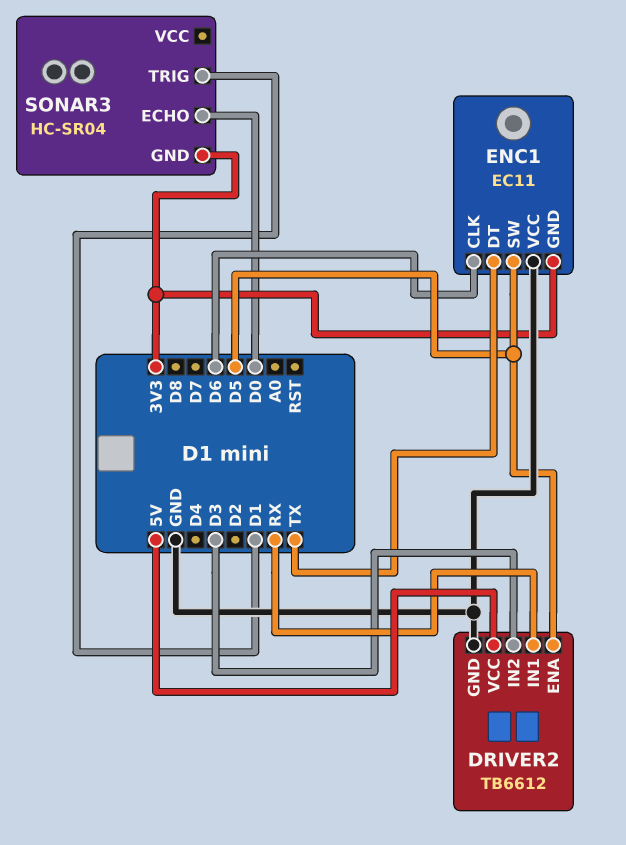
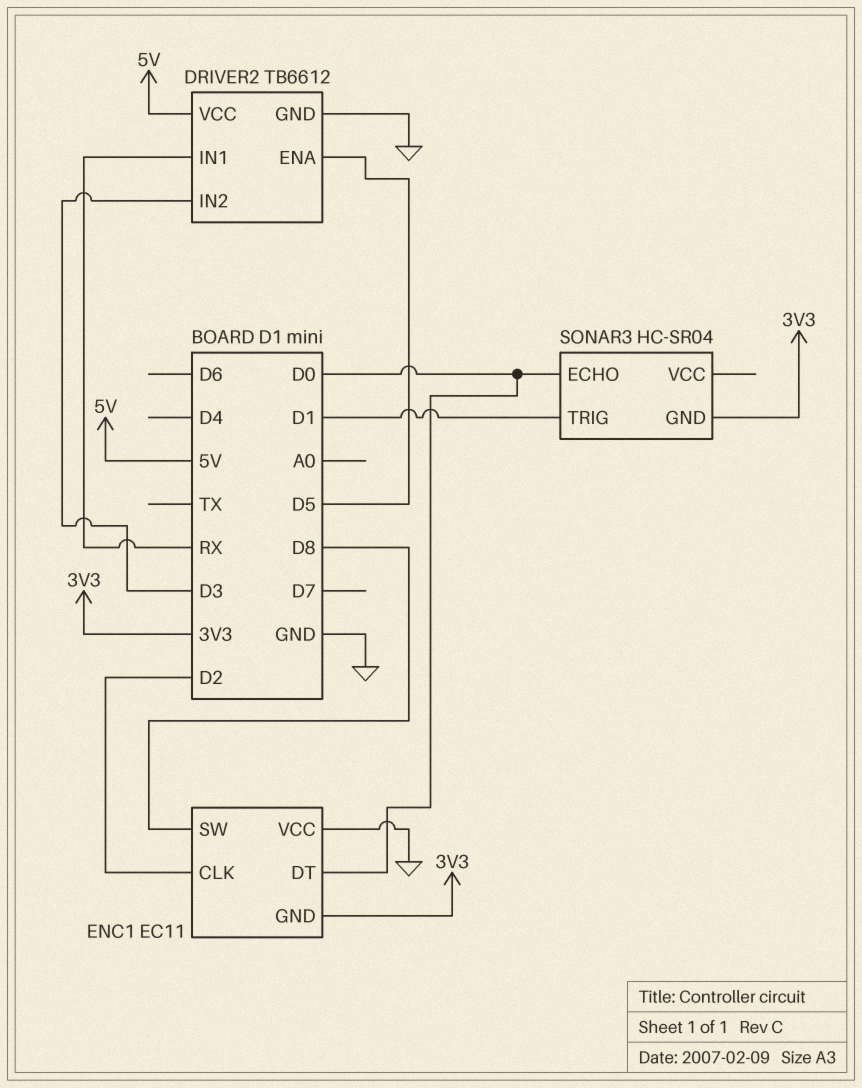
ENC1 pin CLK: D6 -> D2
ENC1 pin DT: TX -> D0
ENC1 pin SW: D5 -> D8

